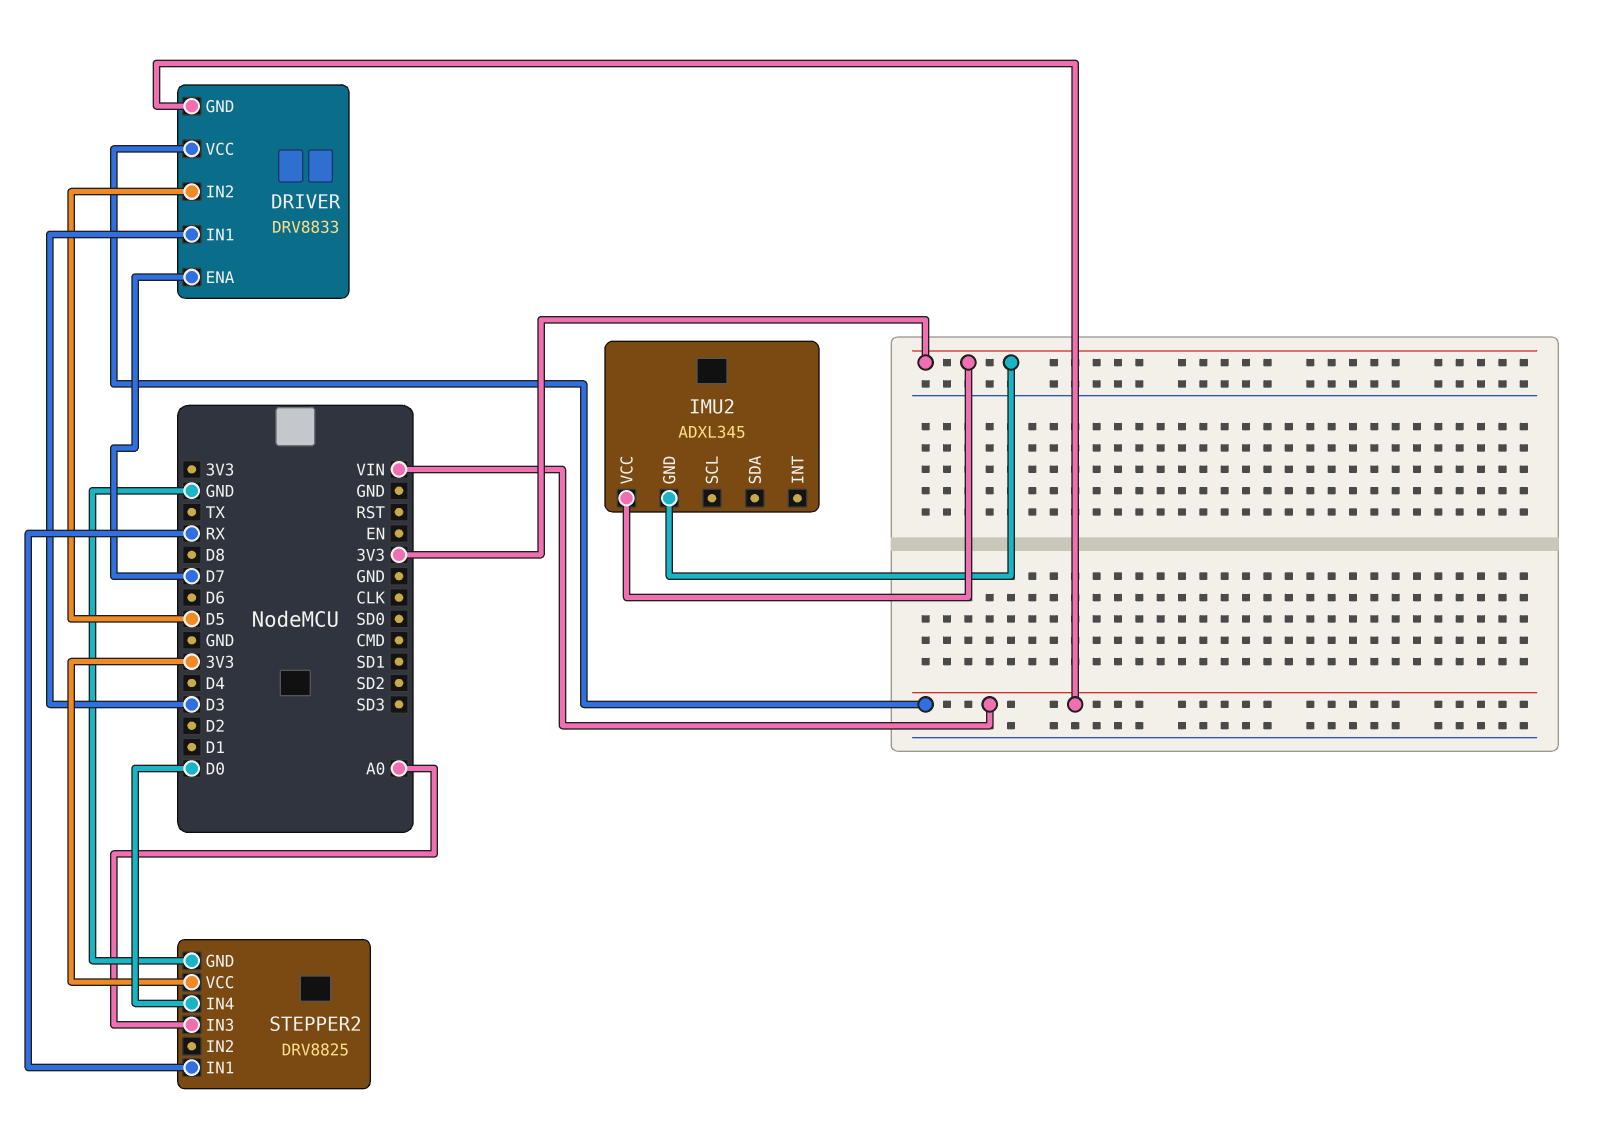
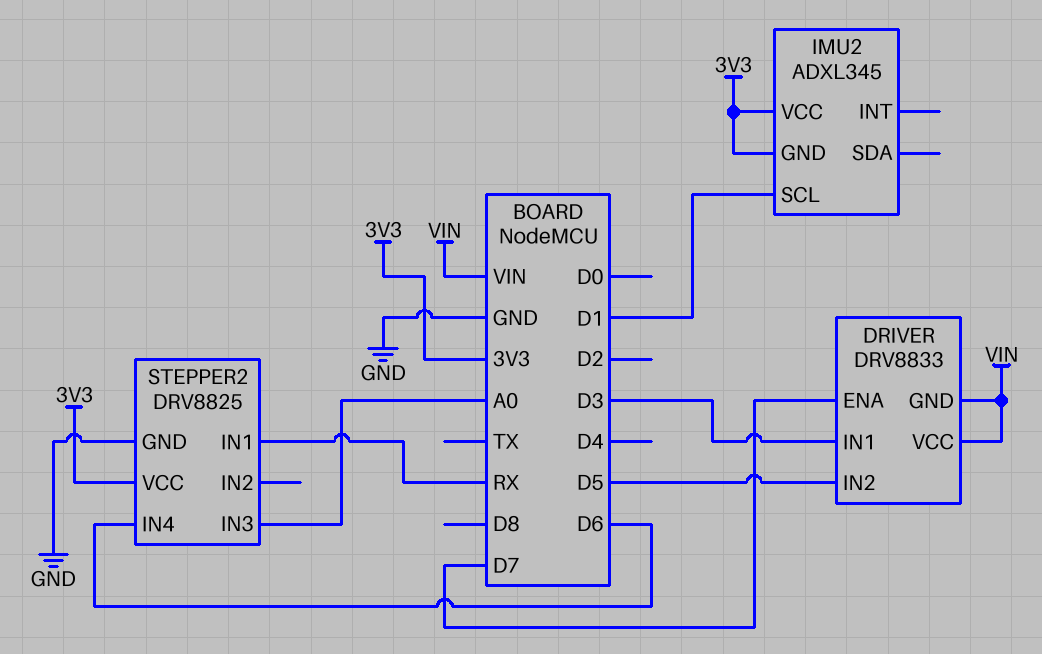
IMU2 pin SCL: none -> D1
STEPPER2 pin IN4: D0 -> D6

